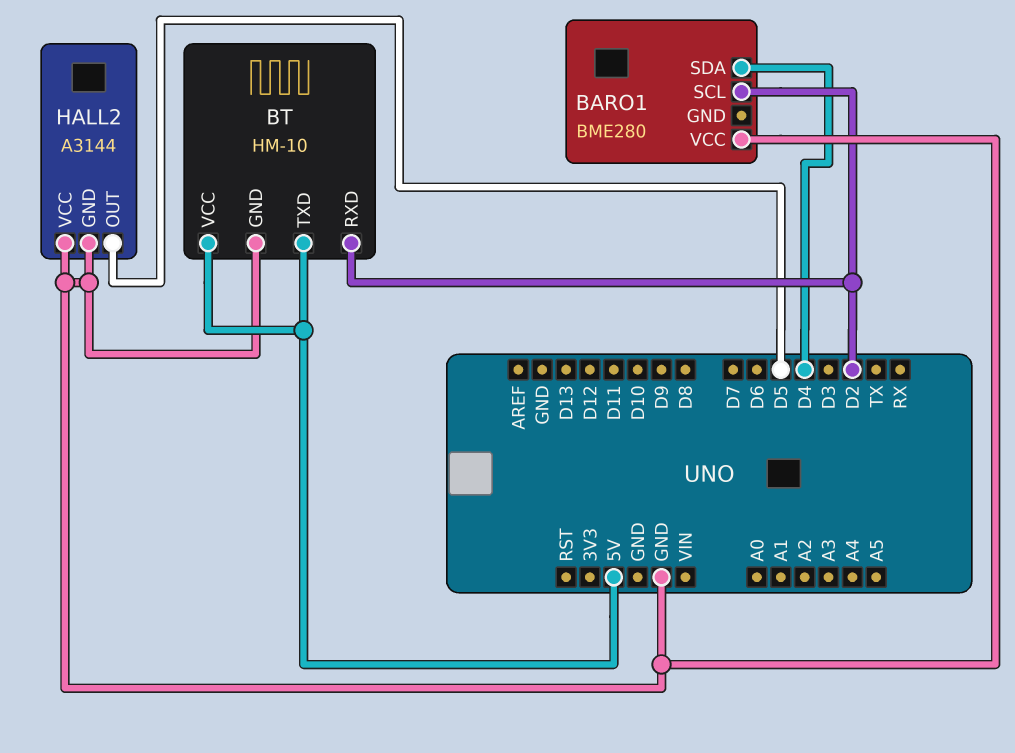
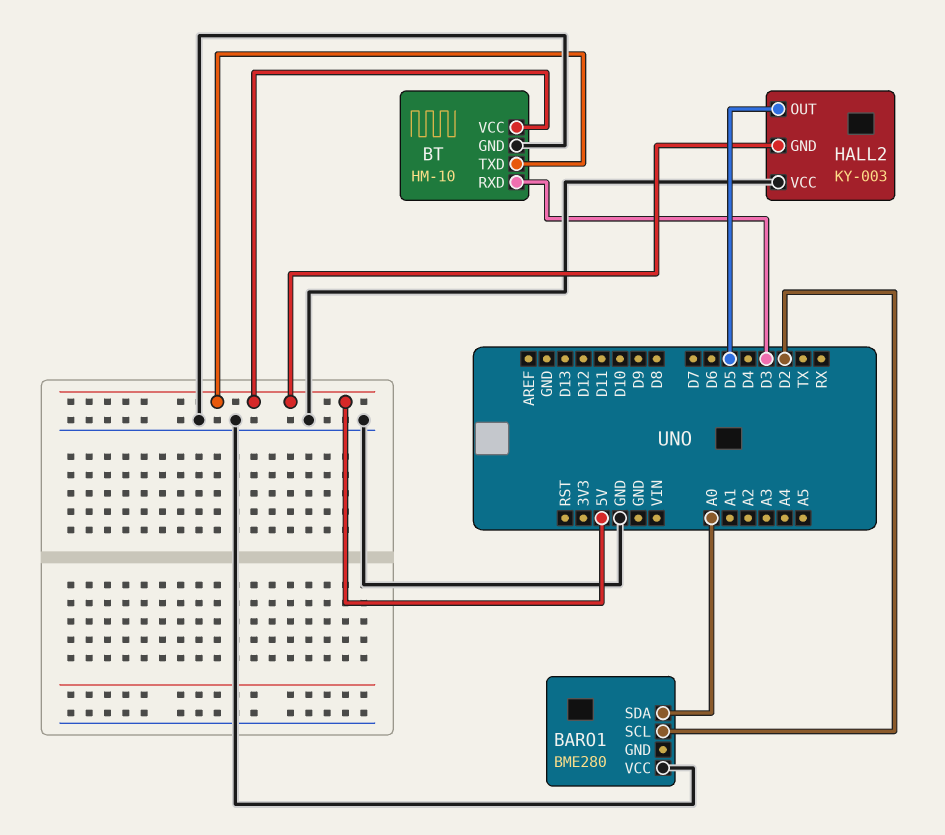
BARO1 pin SDA: D4 -> A0
BT pin RXD: D2 -> D3
HALL2: A3144 -> KY-003
HALL2 pin GND: GND -> 5V

